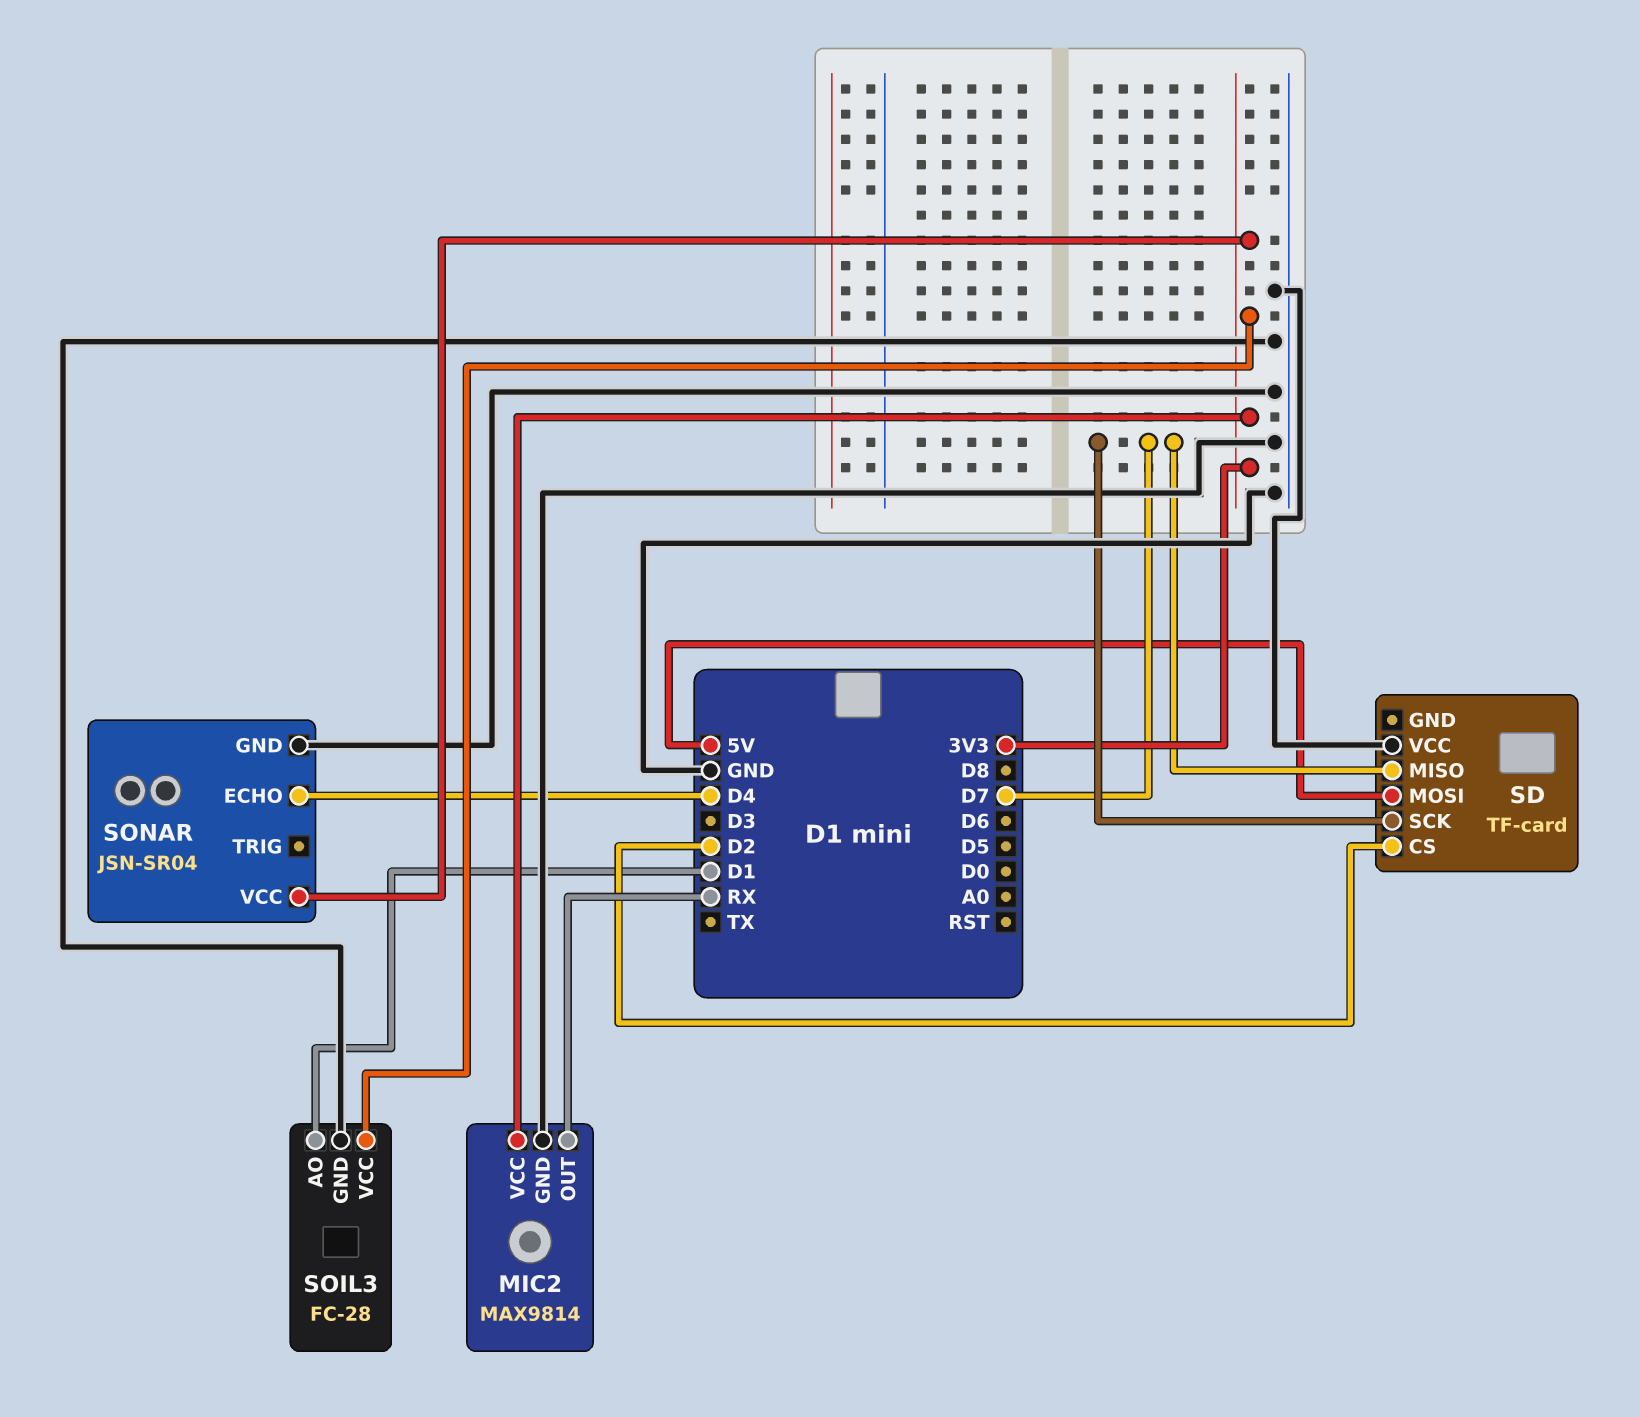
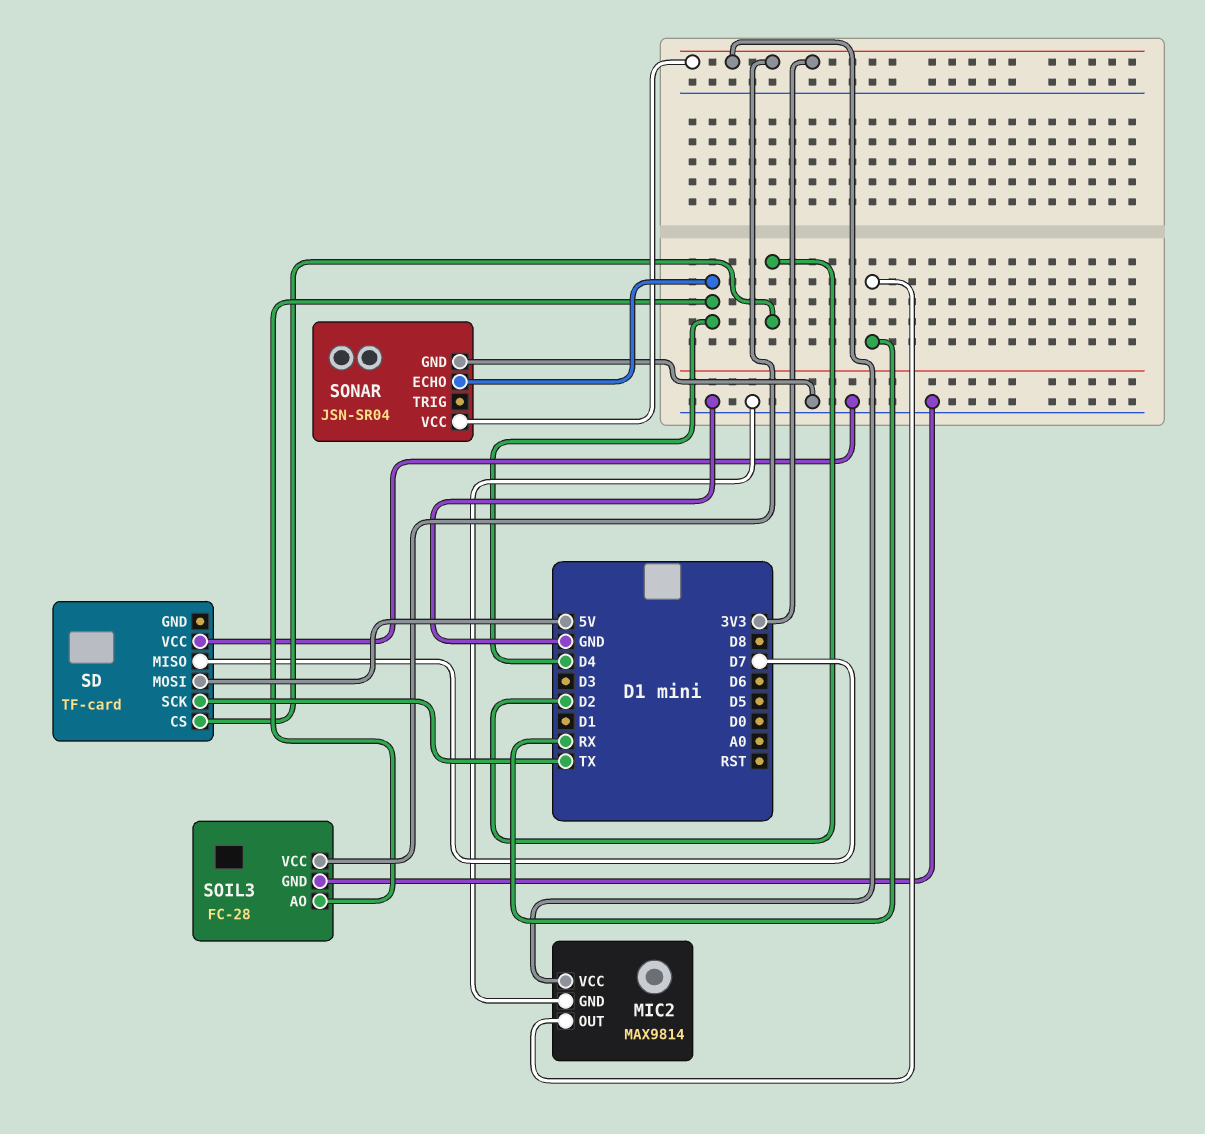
SD pin SCK: D7 -> TX
SOIL3 pin AO: D1 -> D4

